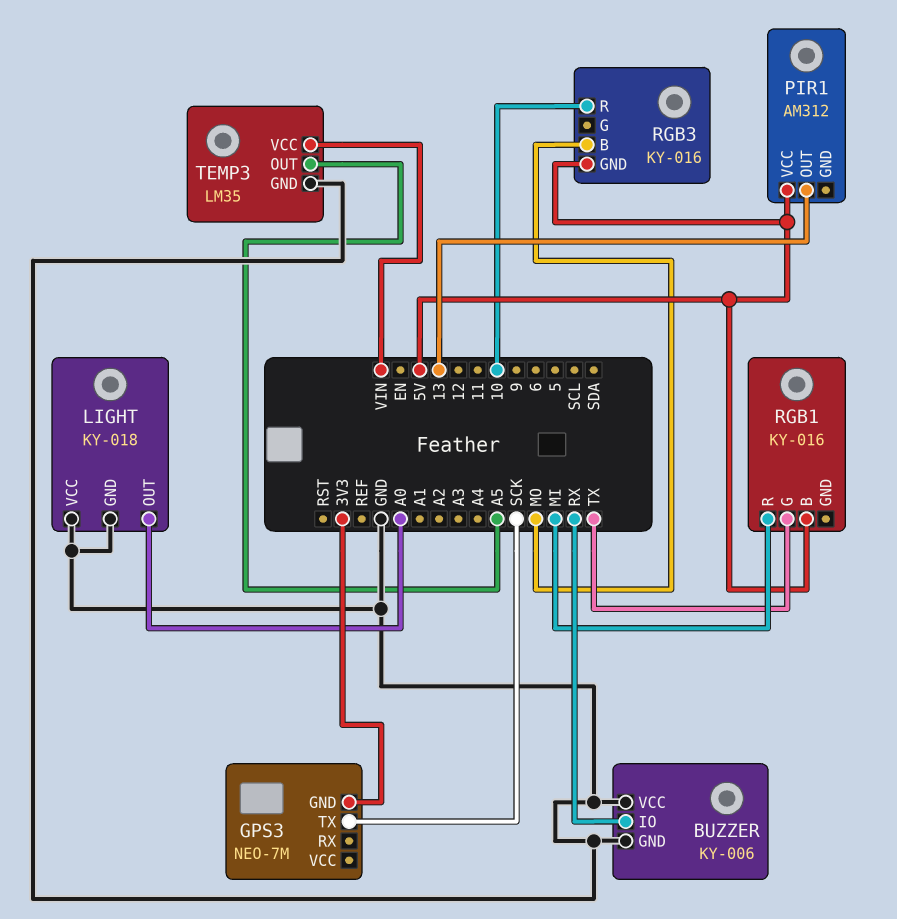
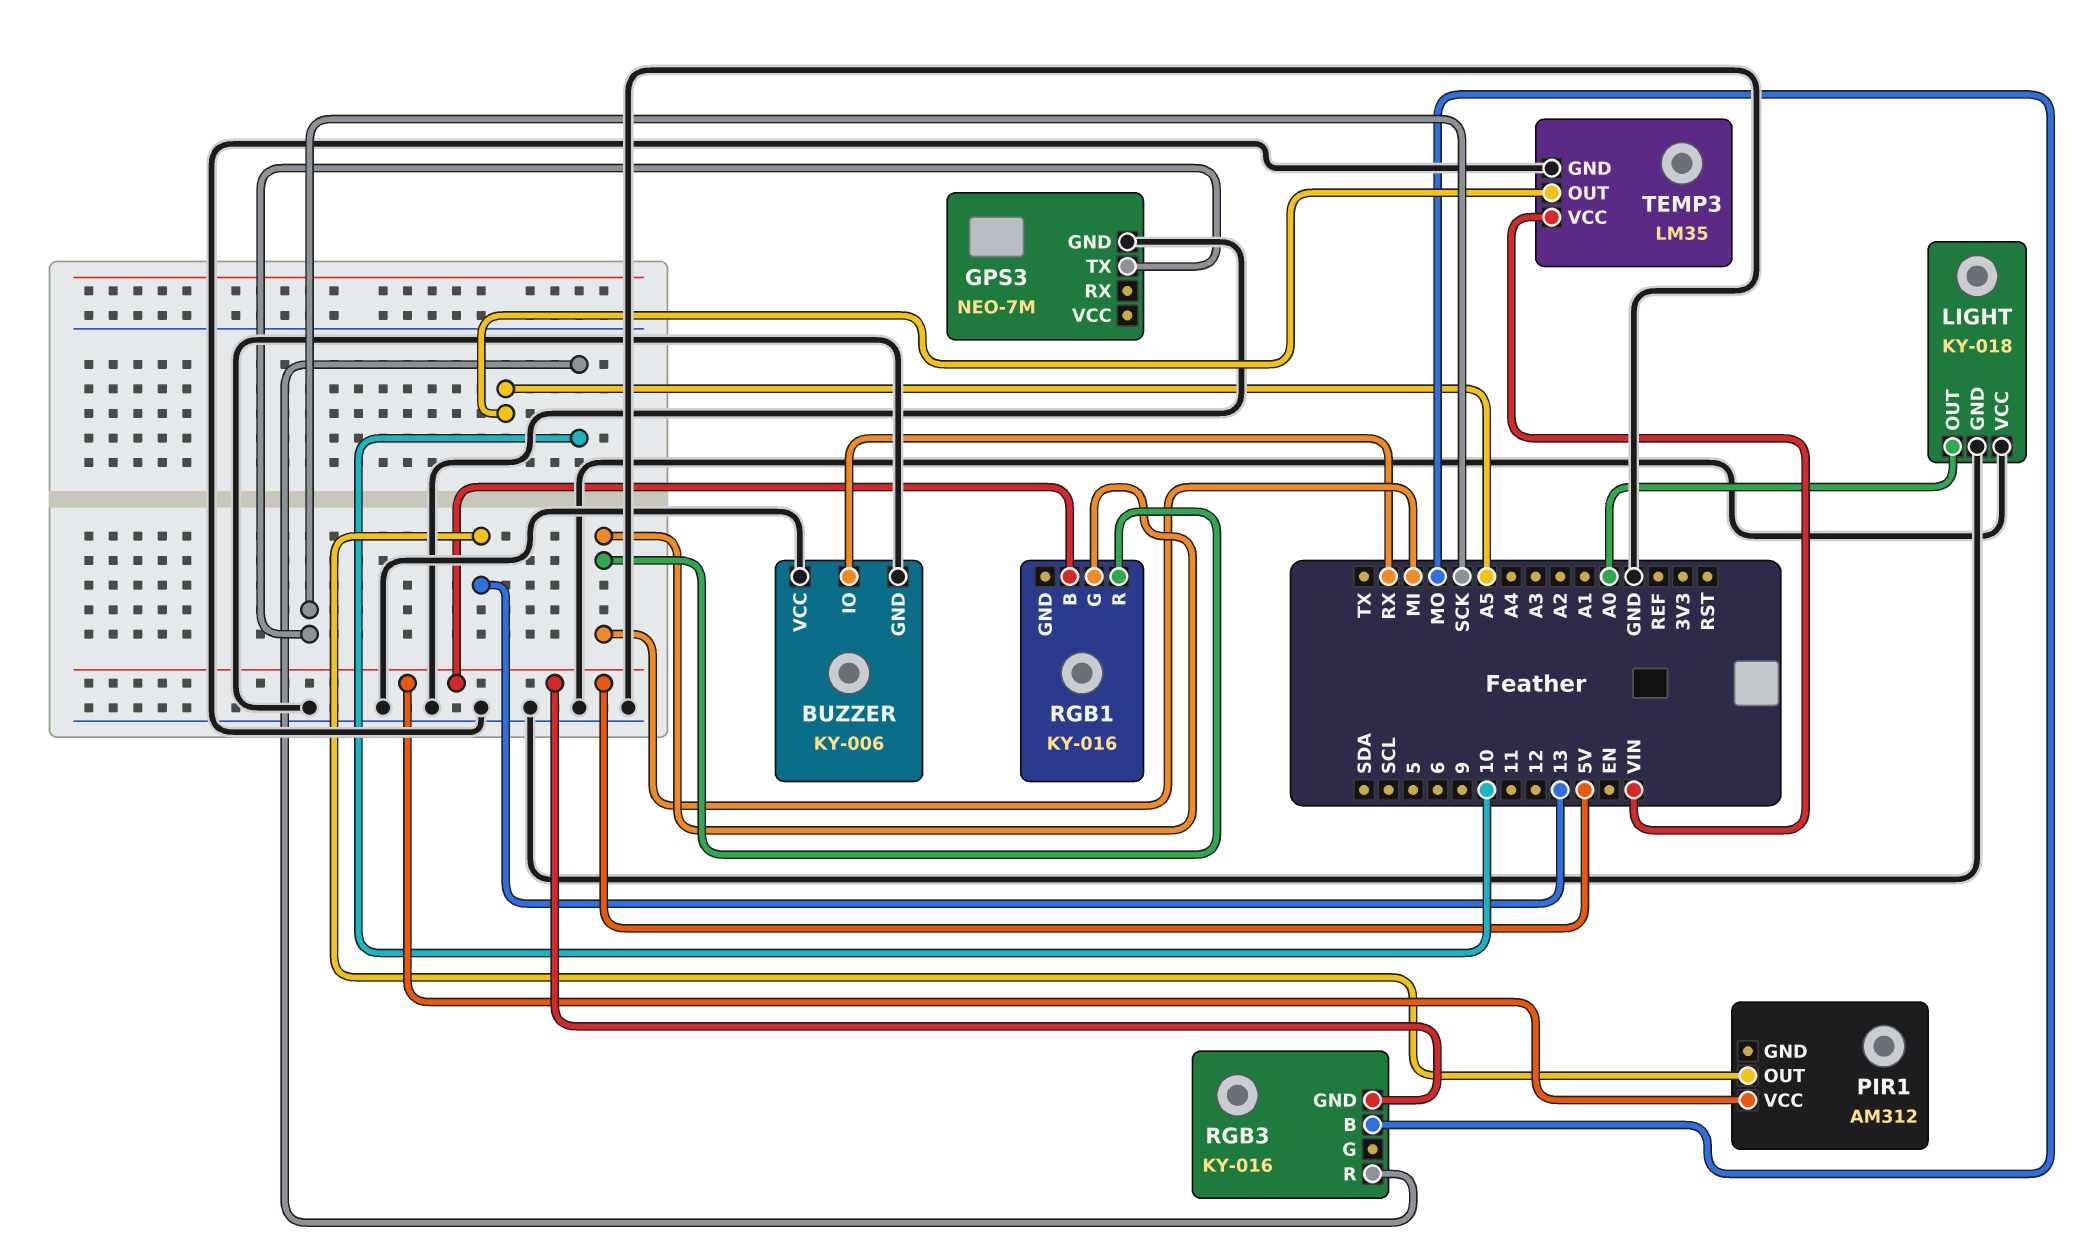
GPS3 pin GND: 3V3 -> GND
RGB1 pin G: TX -> MI

